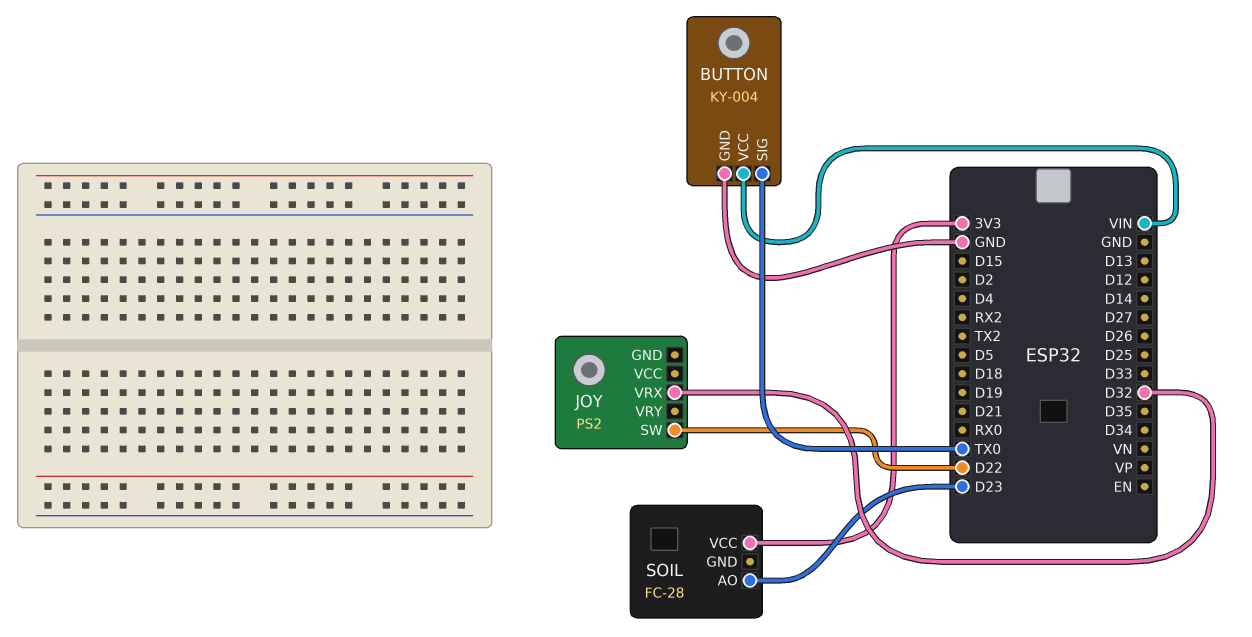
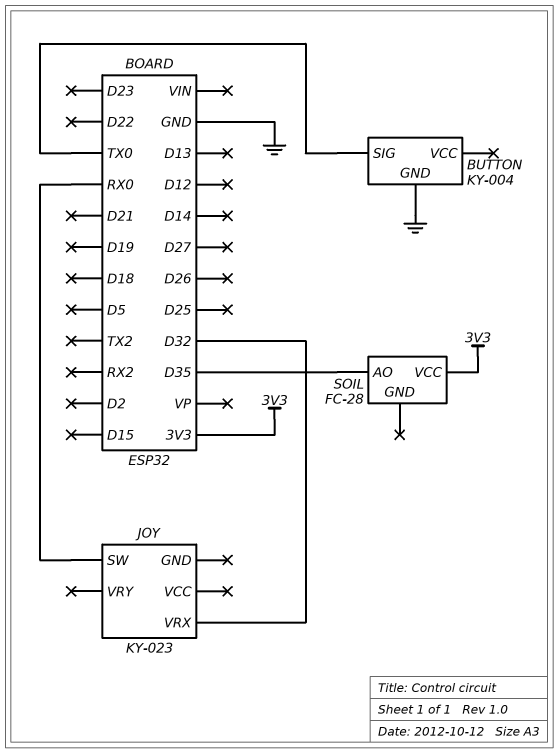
BUTTON pin VCC: VIN -> none
JOY: PS2 -> KY-023
JOY pin SW: D22 -> RX0
SOIL pin AO: D23 -> D35

